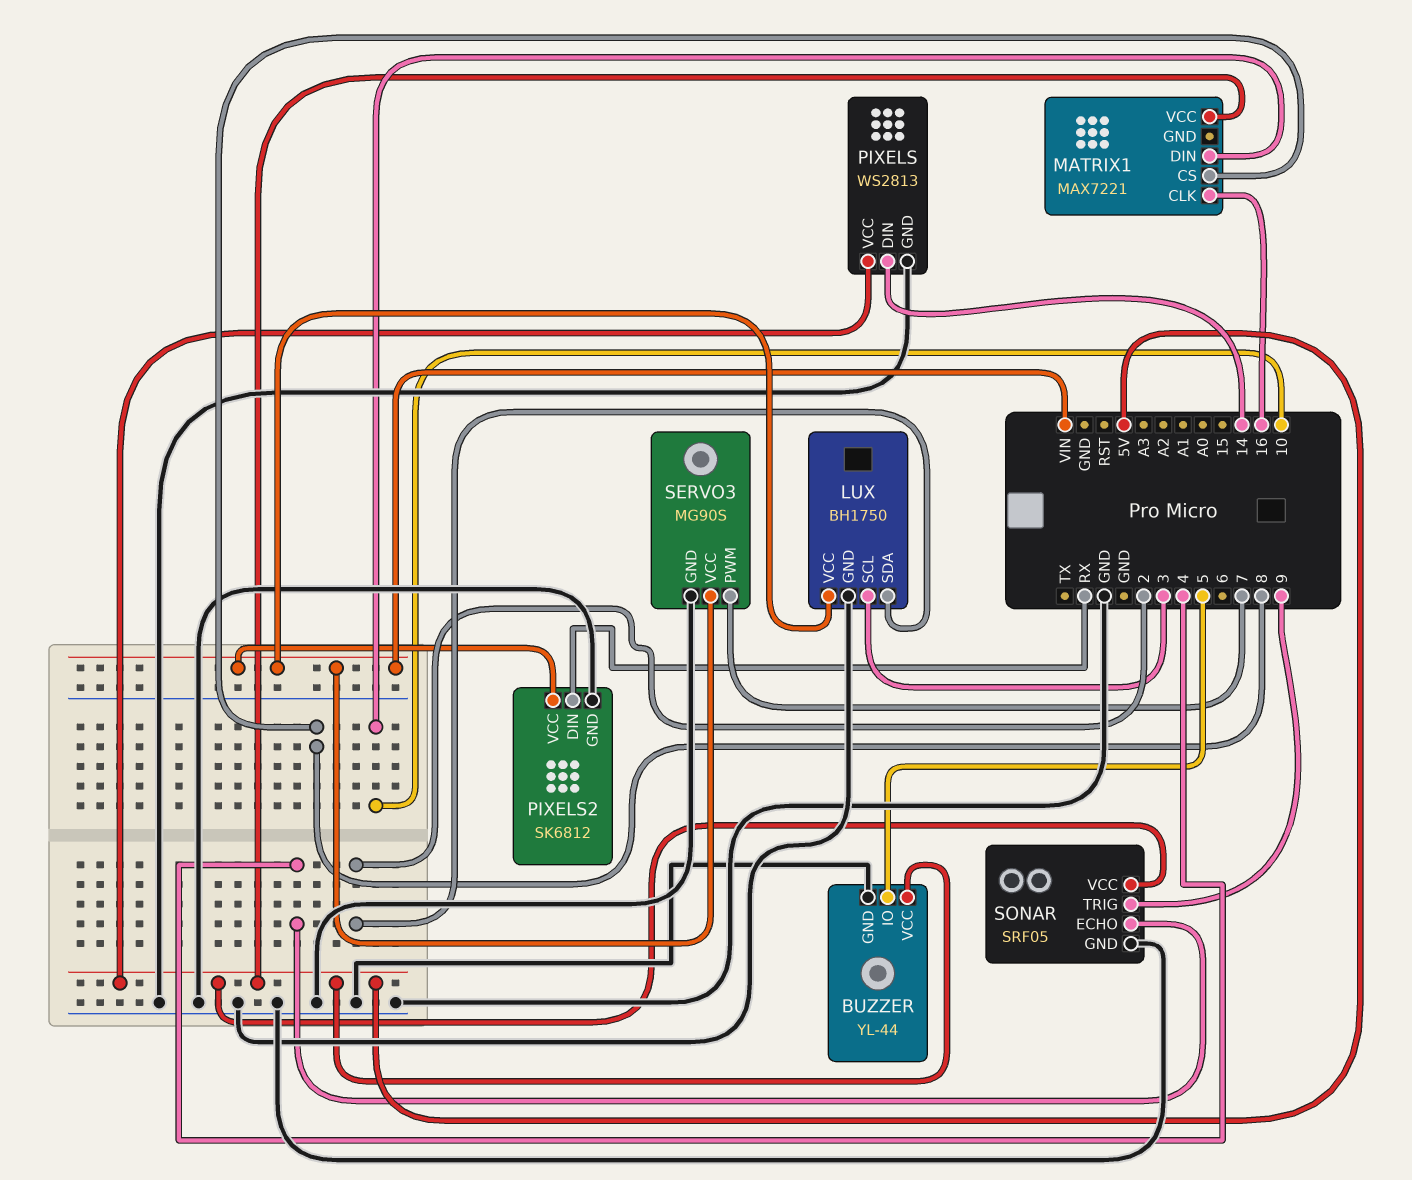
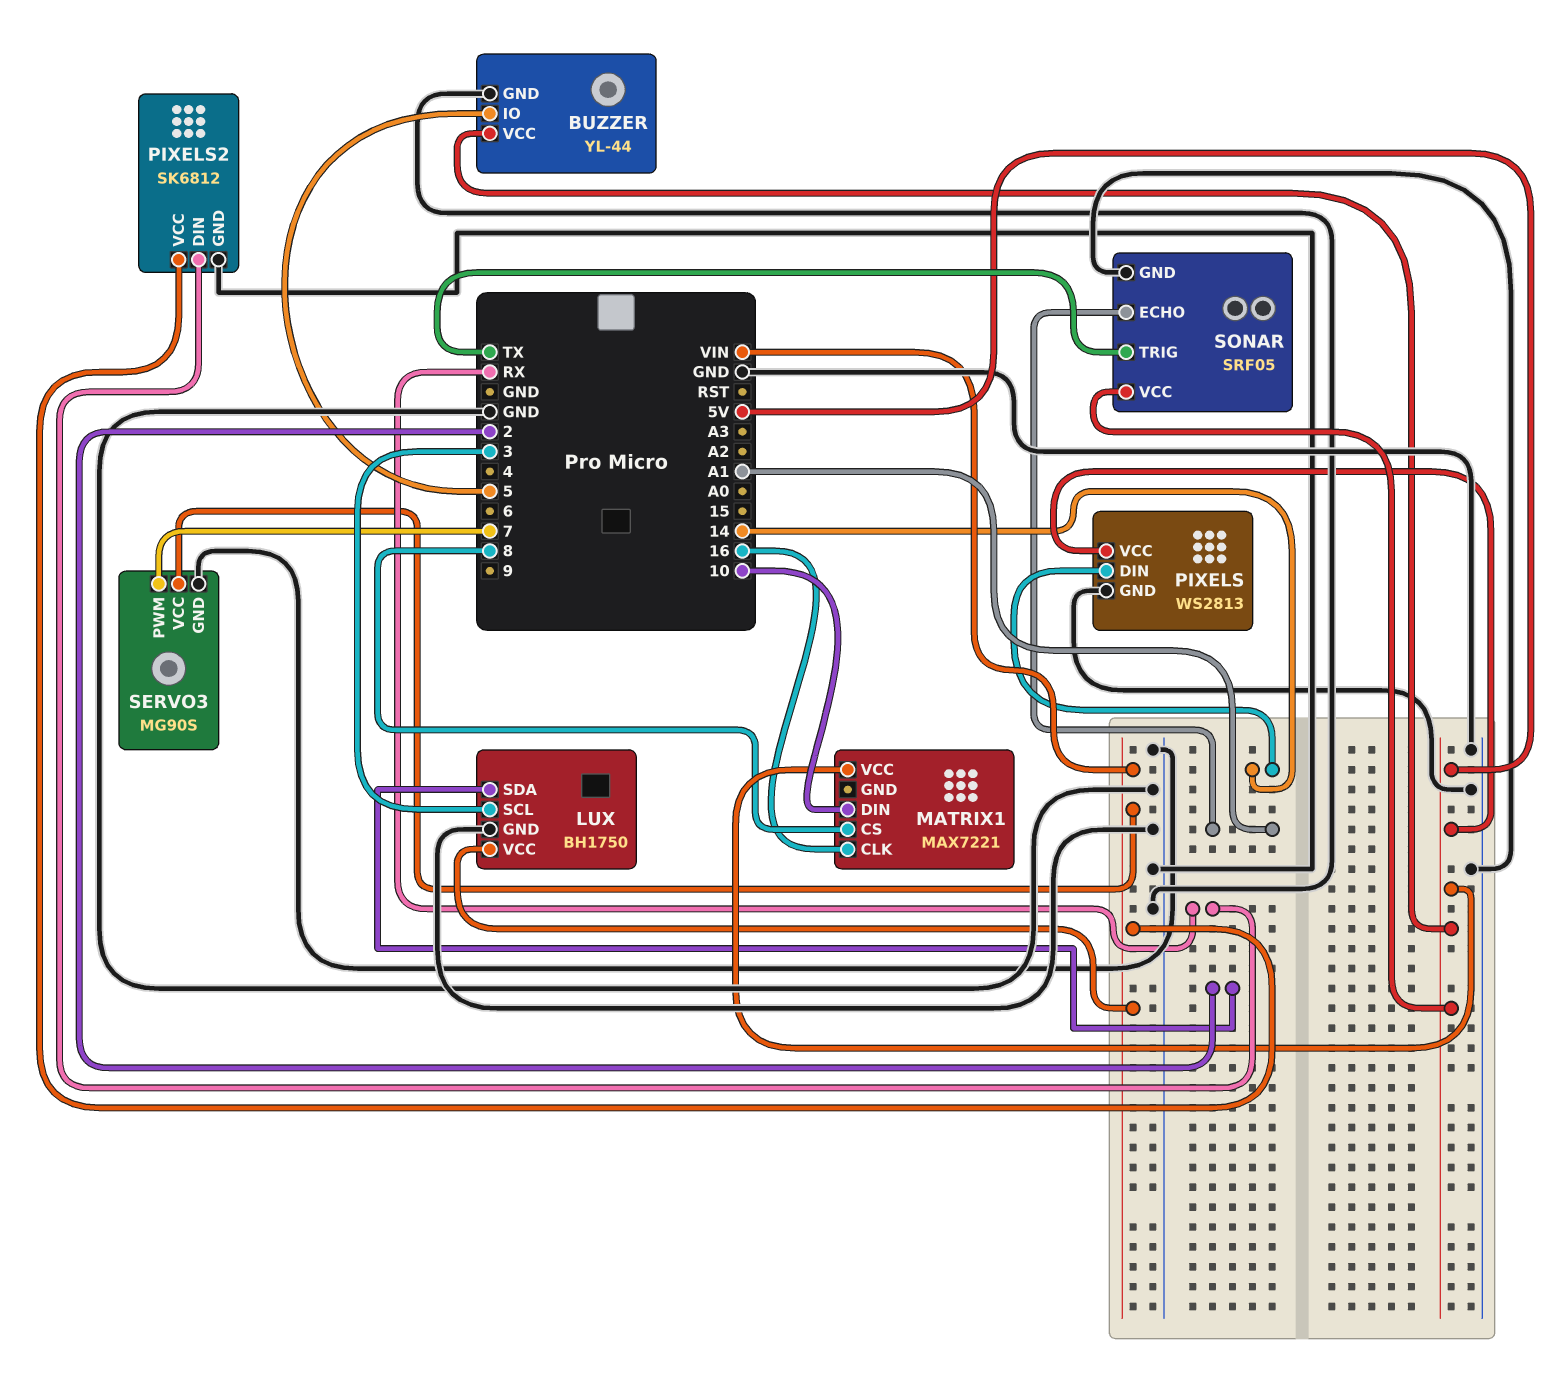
SONAR pin ECHO: 4 -> A1
SONAR pin TRIG: 9 -> TX

